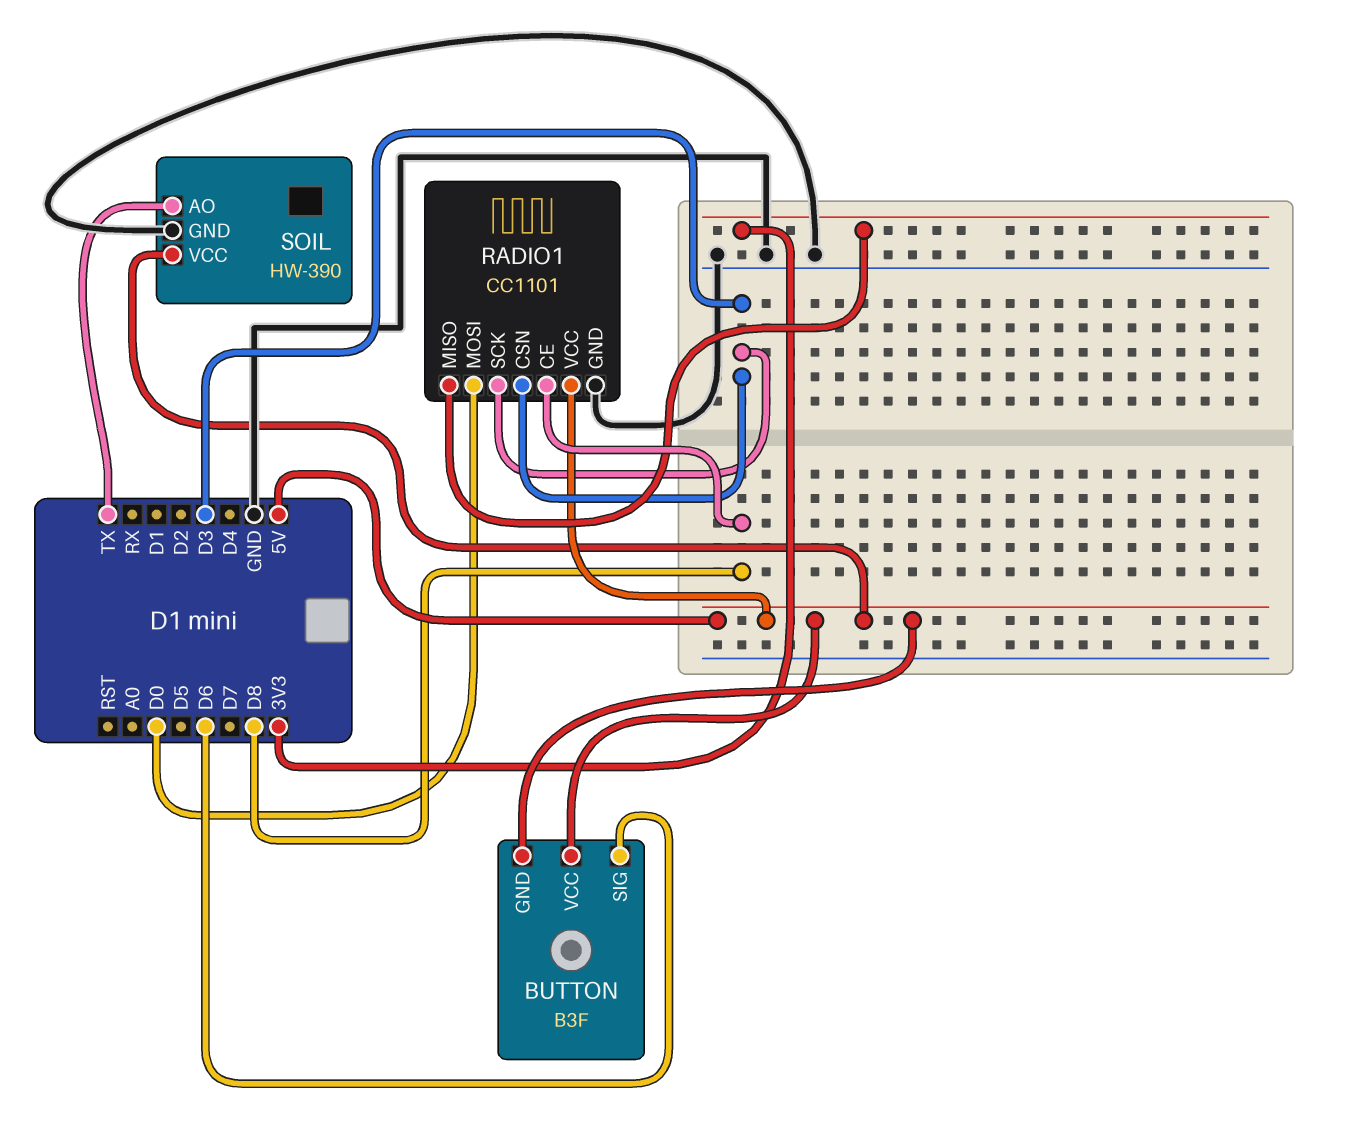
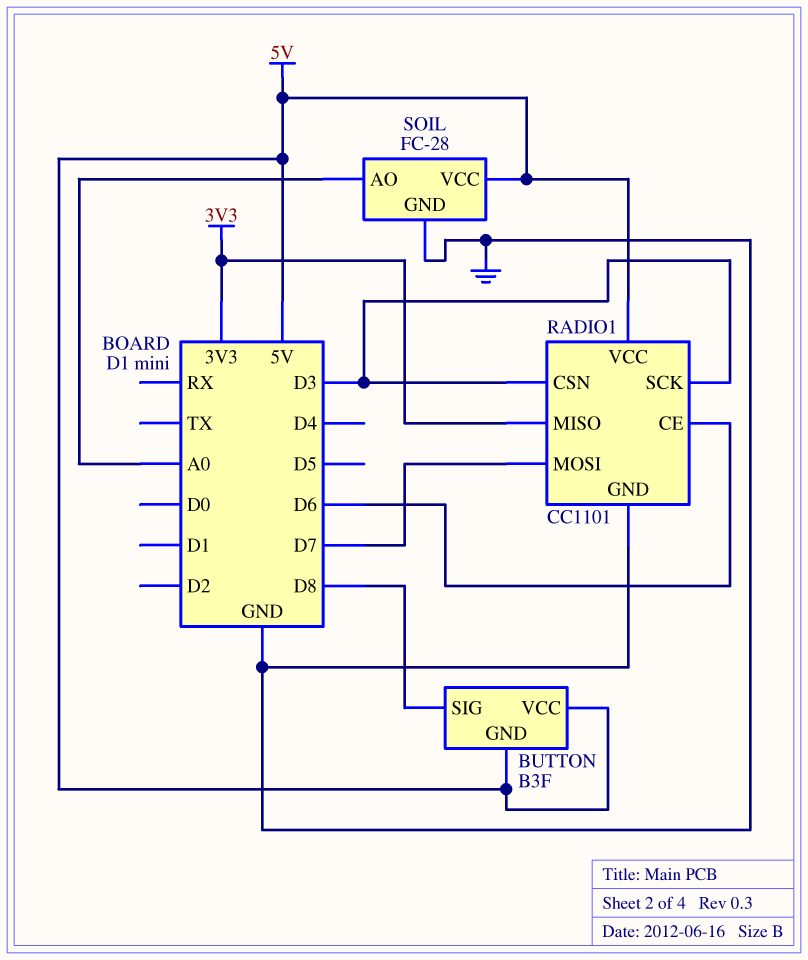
BUTTON pin SIG: D6 -> D8
RADIO1 pin CE: D8 -> D6
RADIO1 pin MOSI: D0 -> D7
SOIL: HW-390 -> FC-28
SOIL pin AO: TX -> A0

